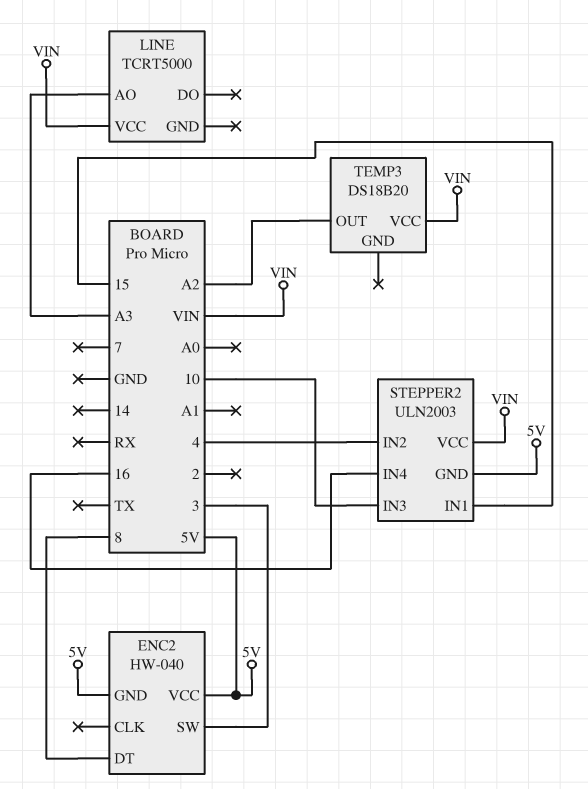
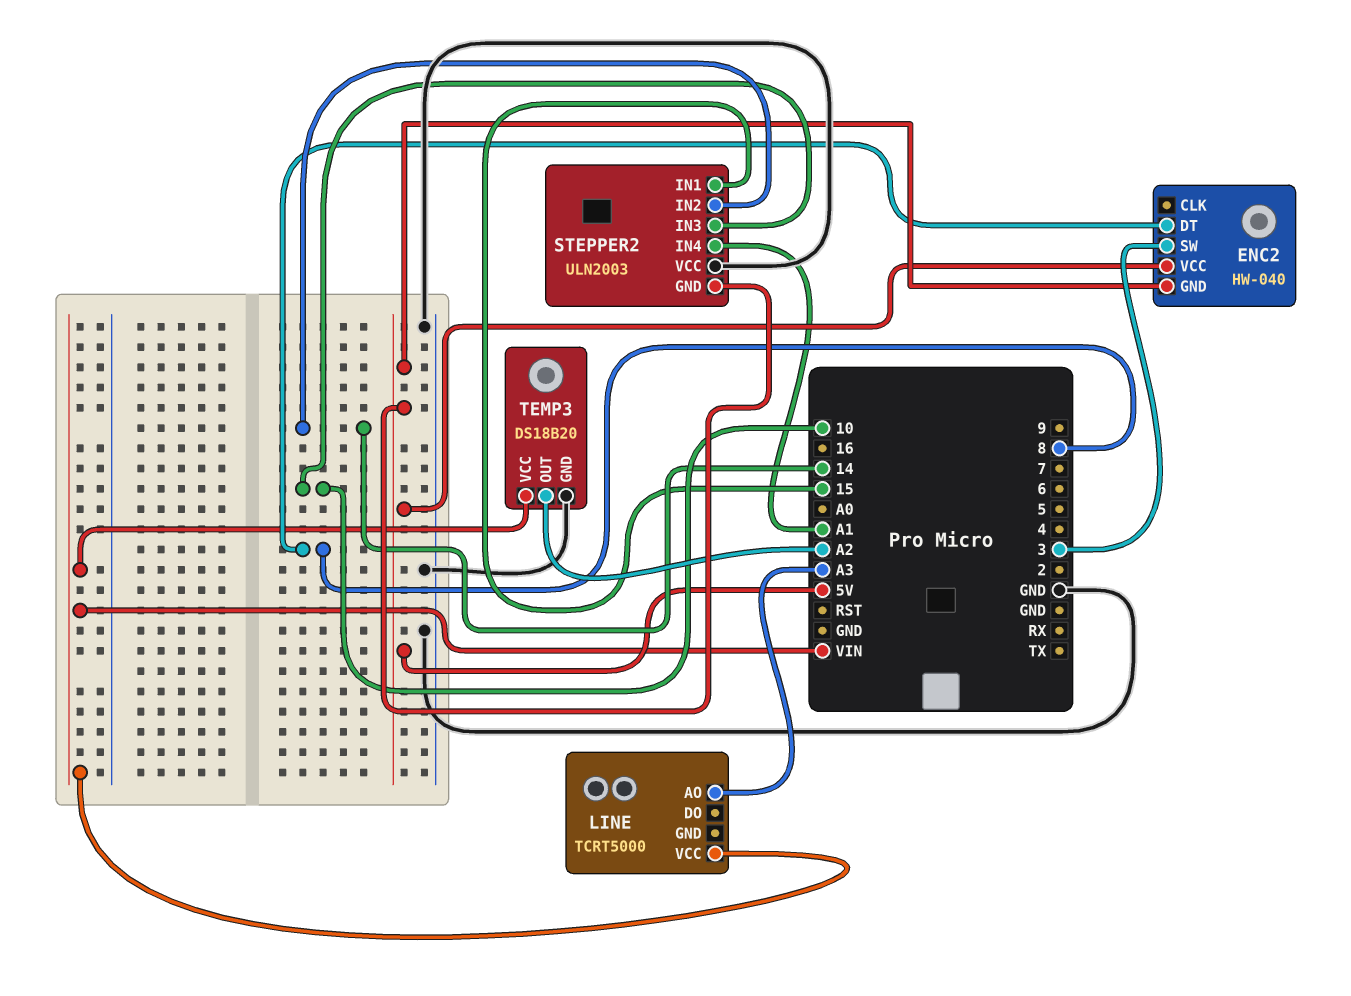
STEPPER2 pin IN2: 4 -> 14
STEPPER2 pin IN4: 16 -> A1
STEPPER2 pin VCC: VIN -> GND
TEMP3 pin GND: none -> GND

